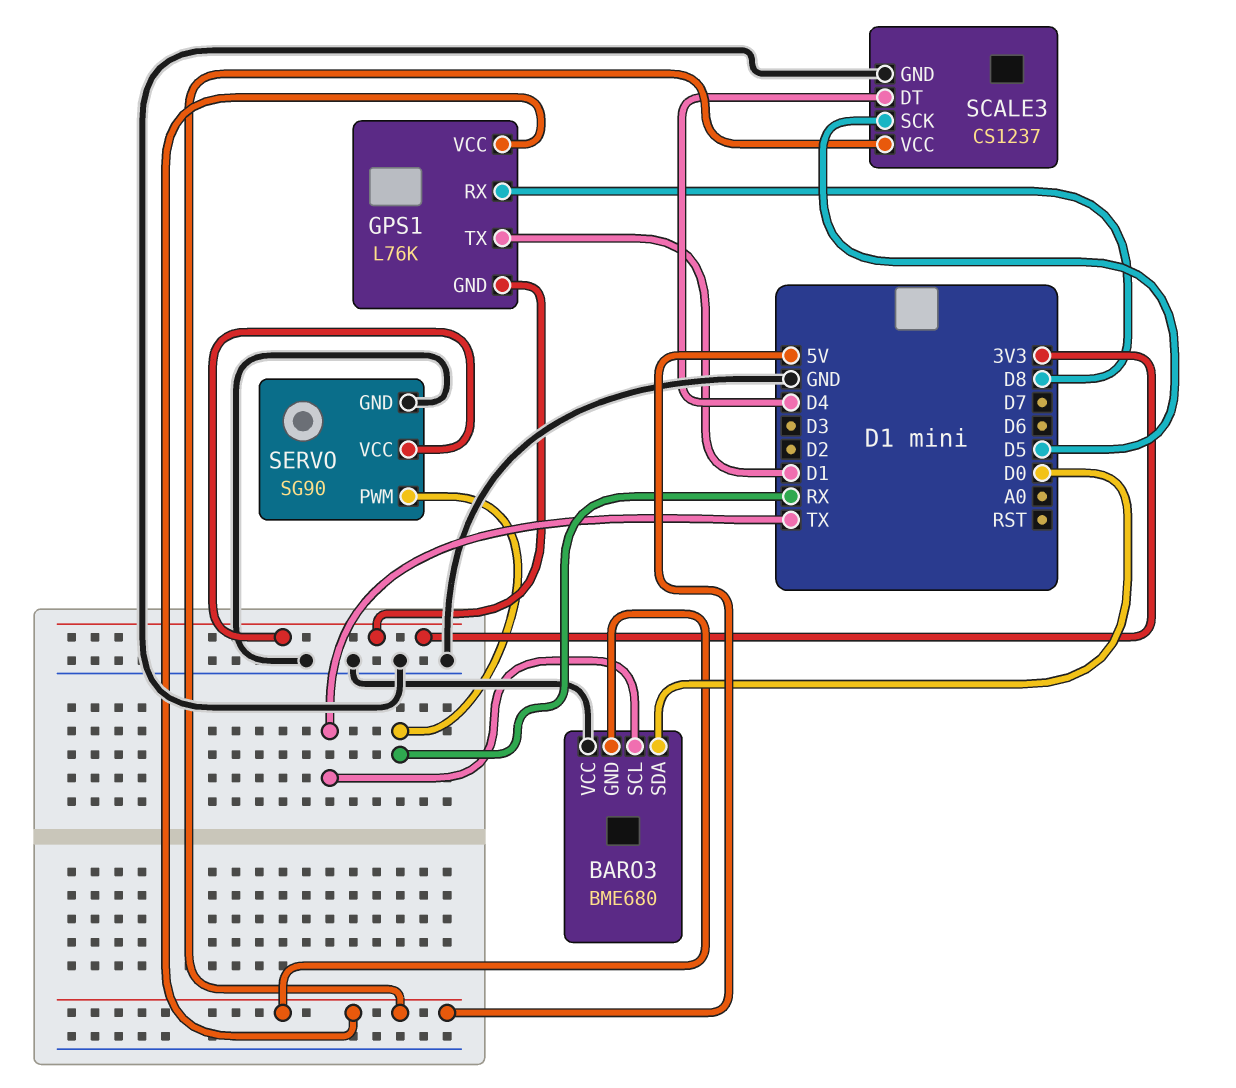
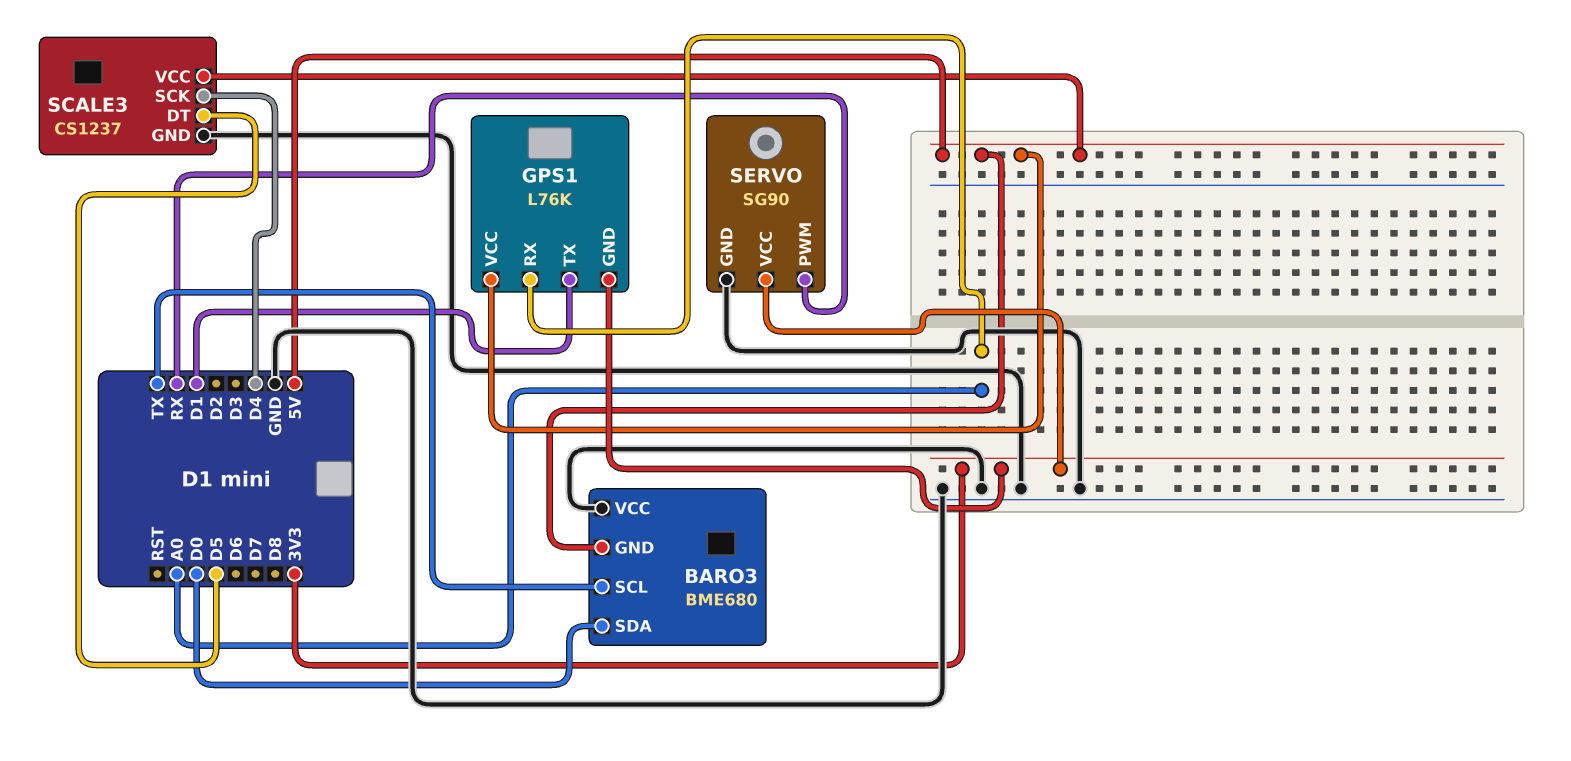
GPS1 pin RX: D8 -> A0
SCALE3 pin DT: D4 -> D5
SCALE3 pin SCK: D5 -> D4

